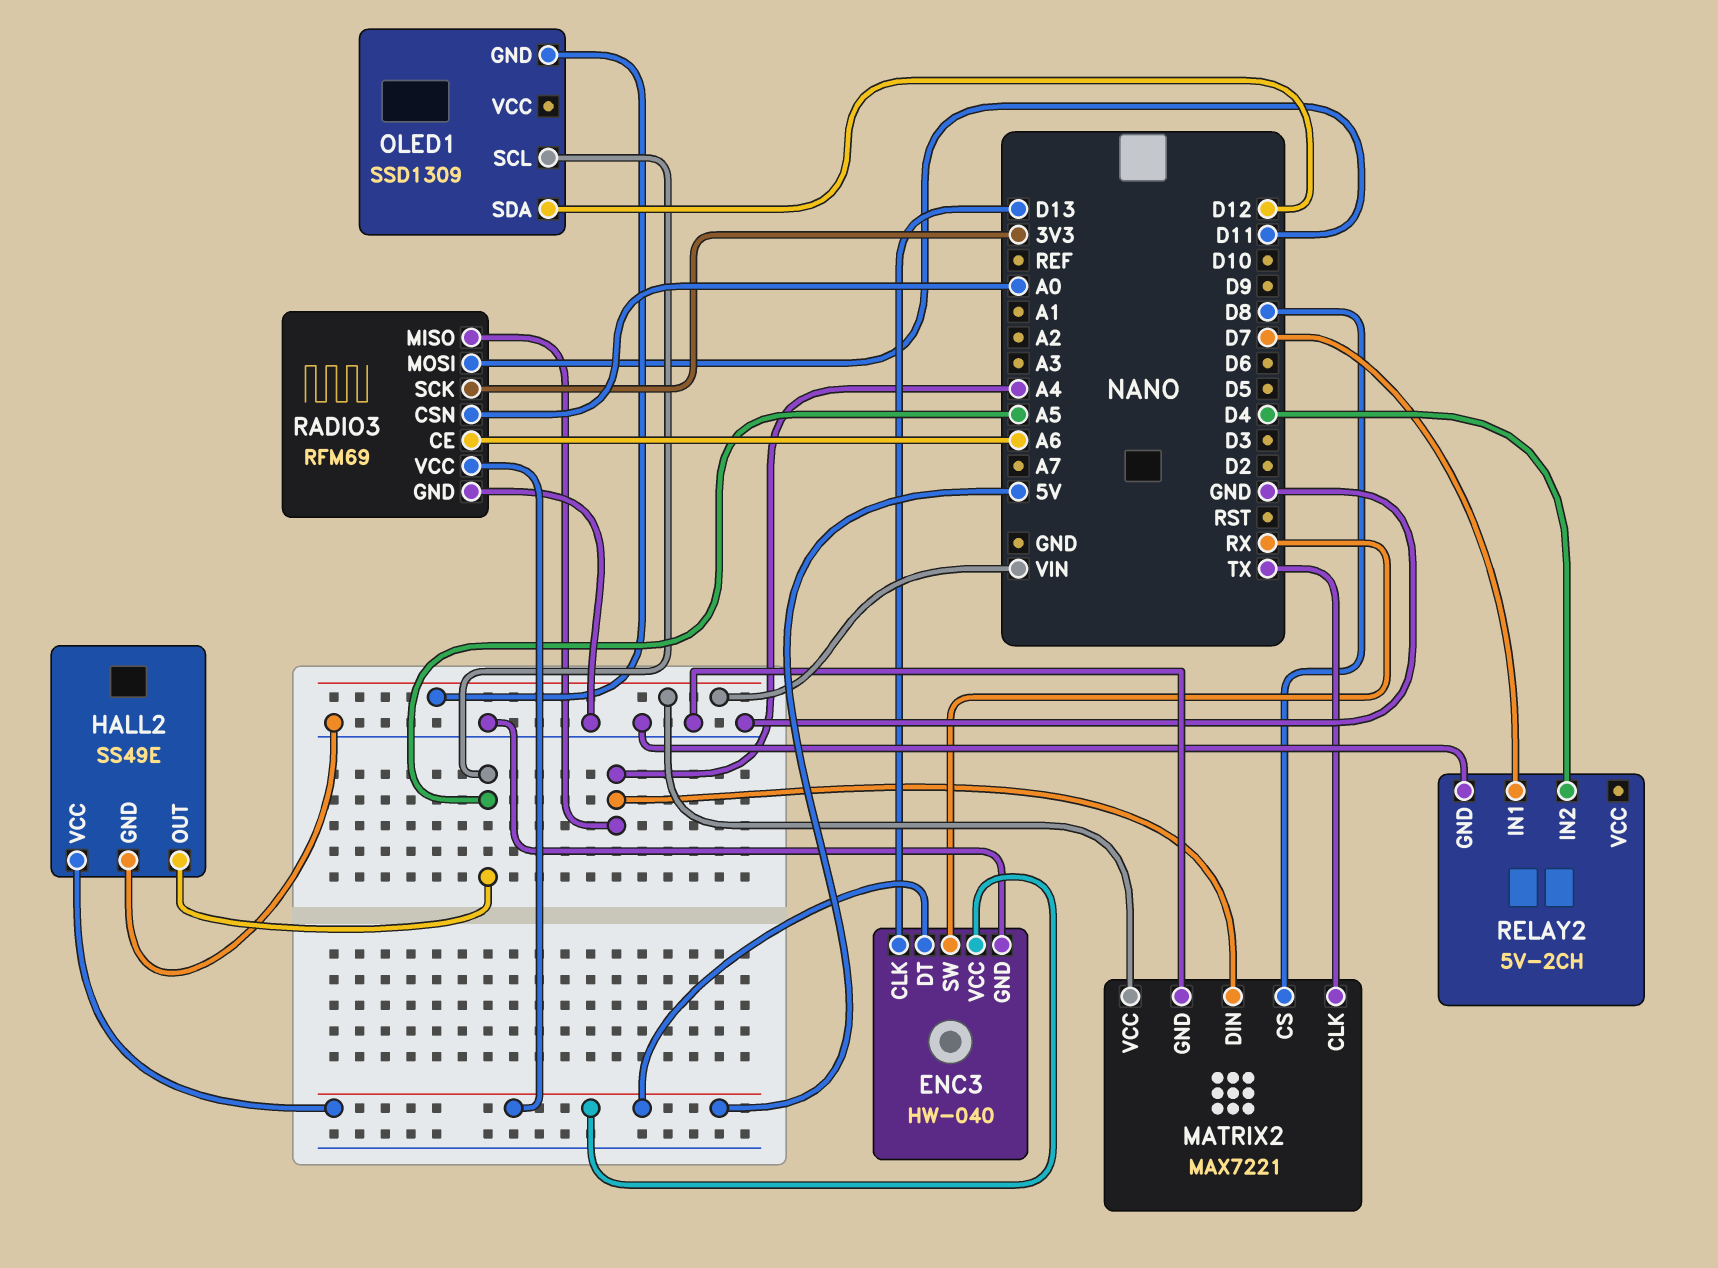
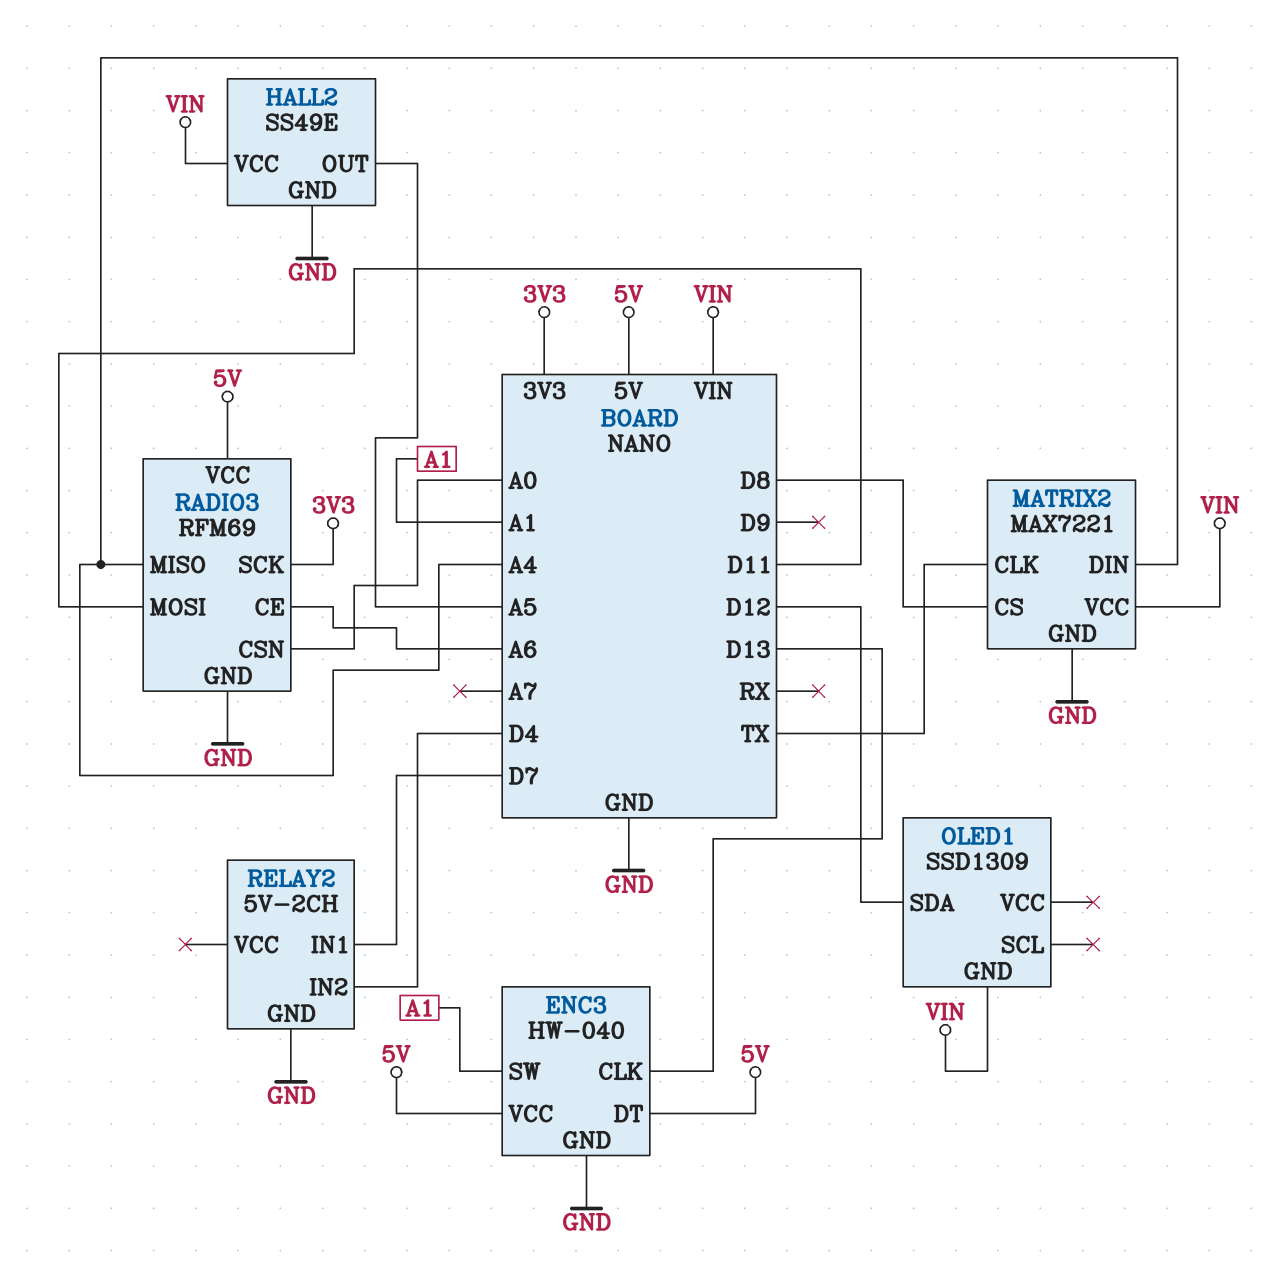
ENC3 pin SW: RX -> A1
HALL2 pin VCC: 5V -> VIN
OLED1 pin SCL: A5 -> none

